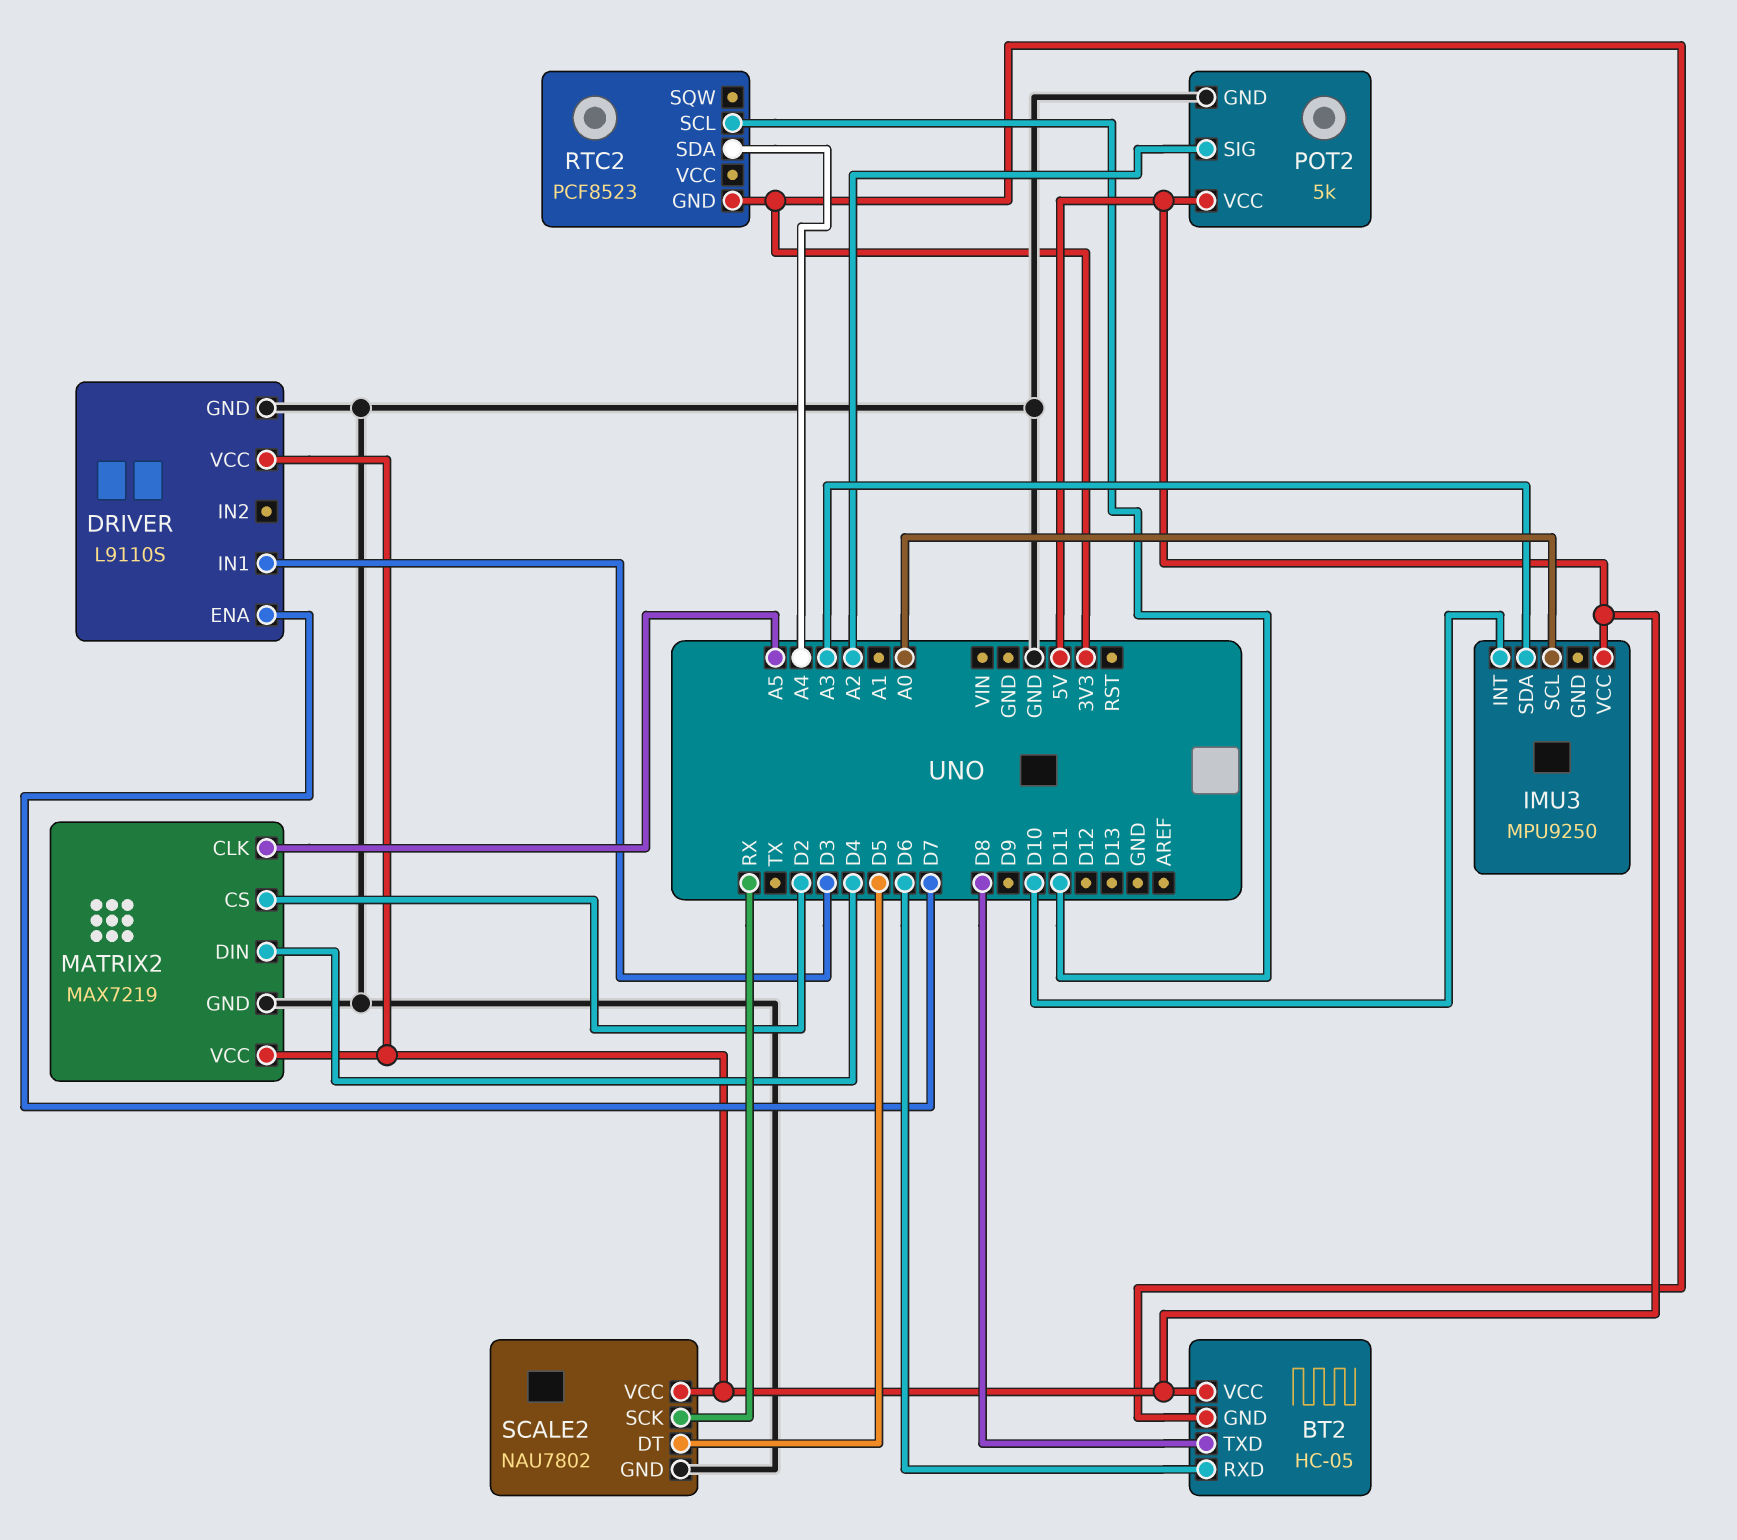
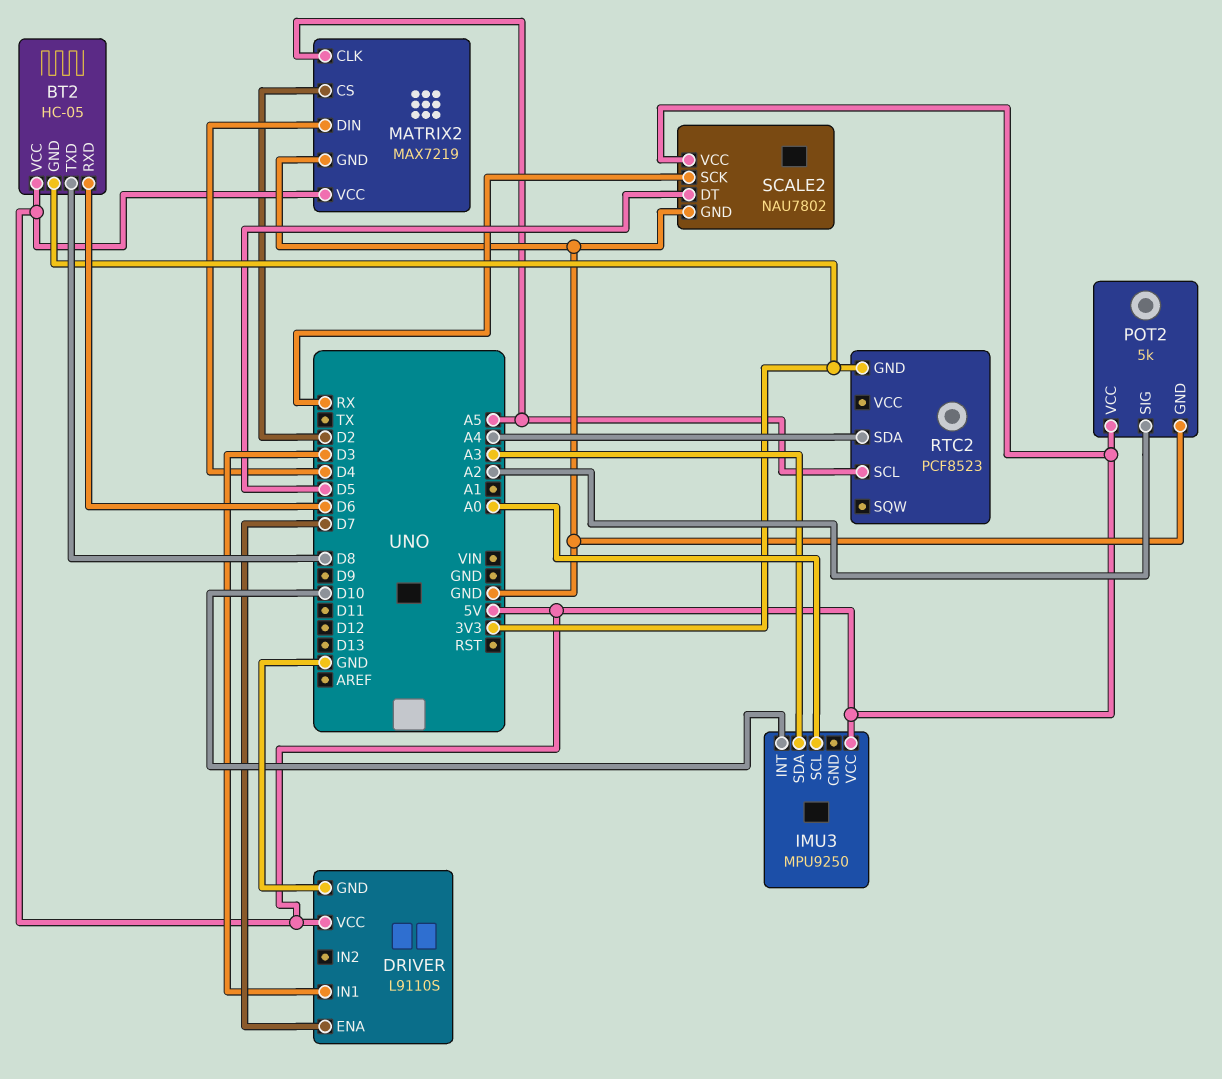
RTC2 pin SCL: D11 -> A5

